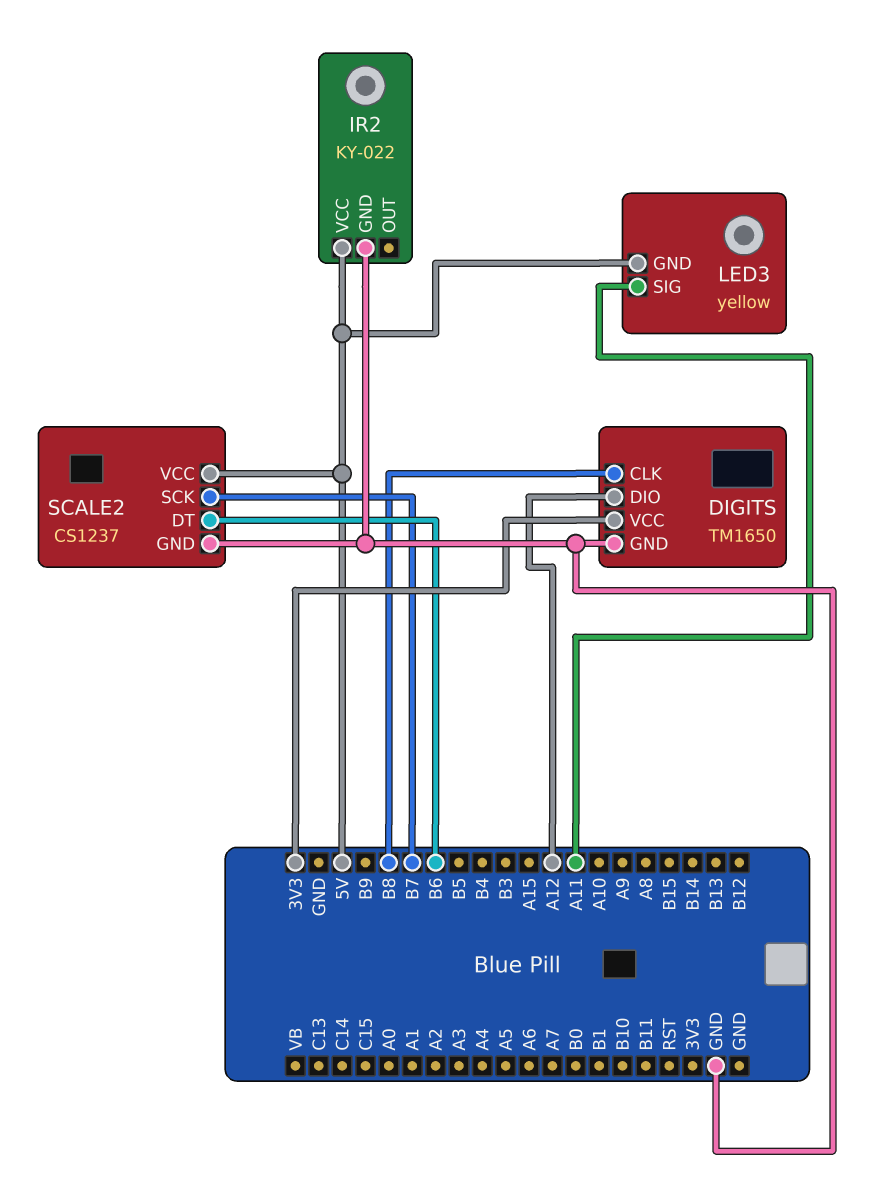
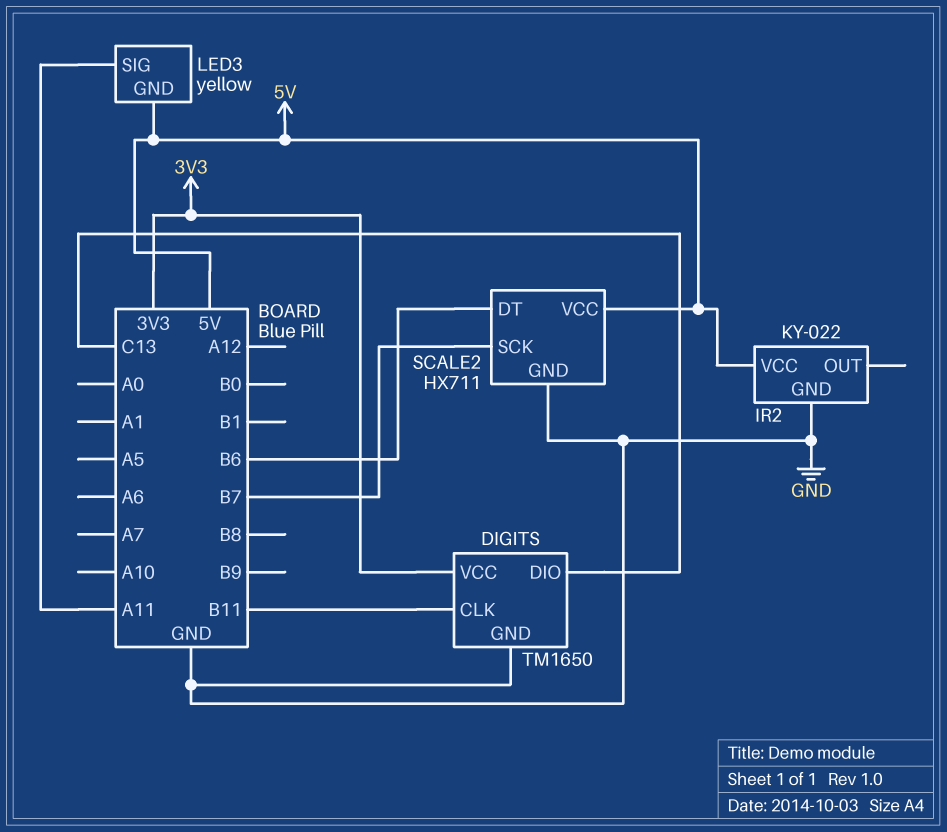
DIGITS pin CLK: B8 -> B11
DIGITS pin DIO: A12 -> C13
SCALE2: CS1237 -> HX711

